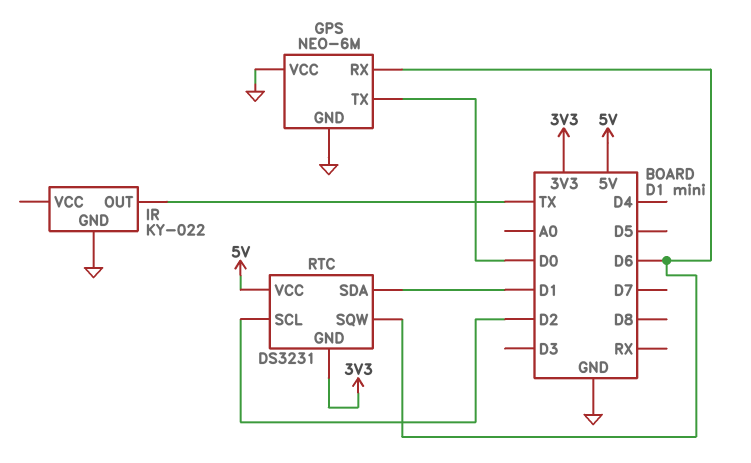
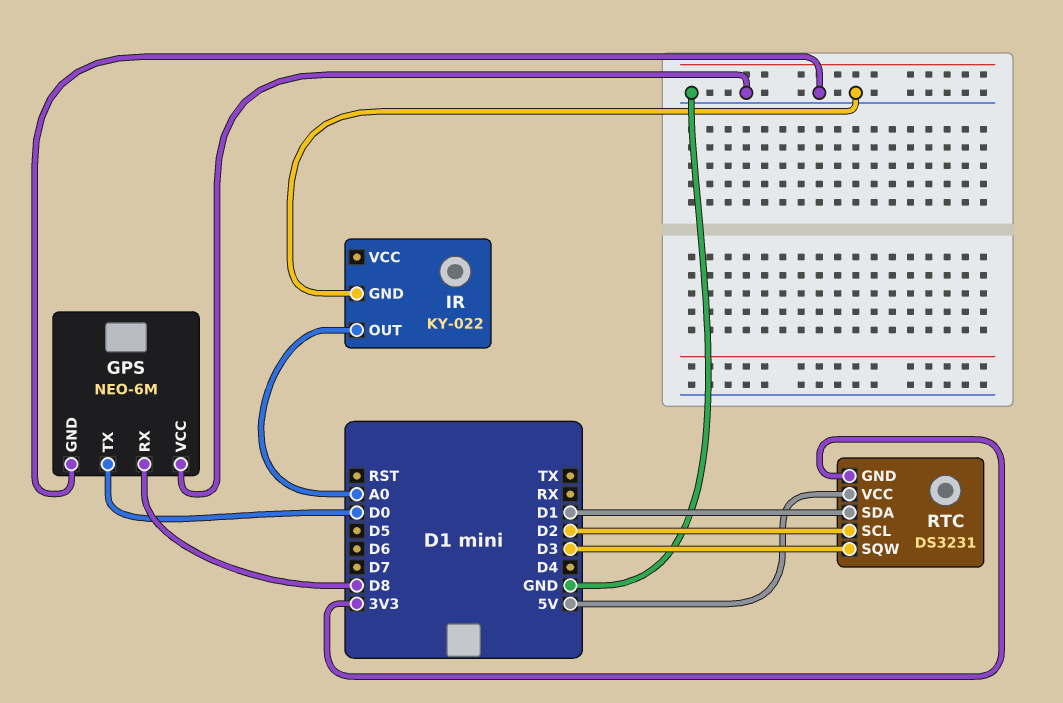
GPS pin RX: D6 -> D8
IR pin OUT: TX -> A0
RTC pin SQW: D6 -> D3

